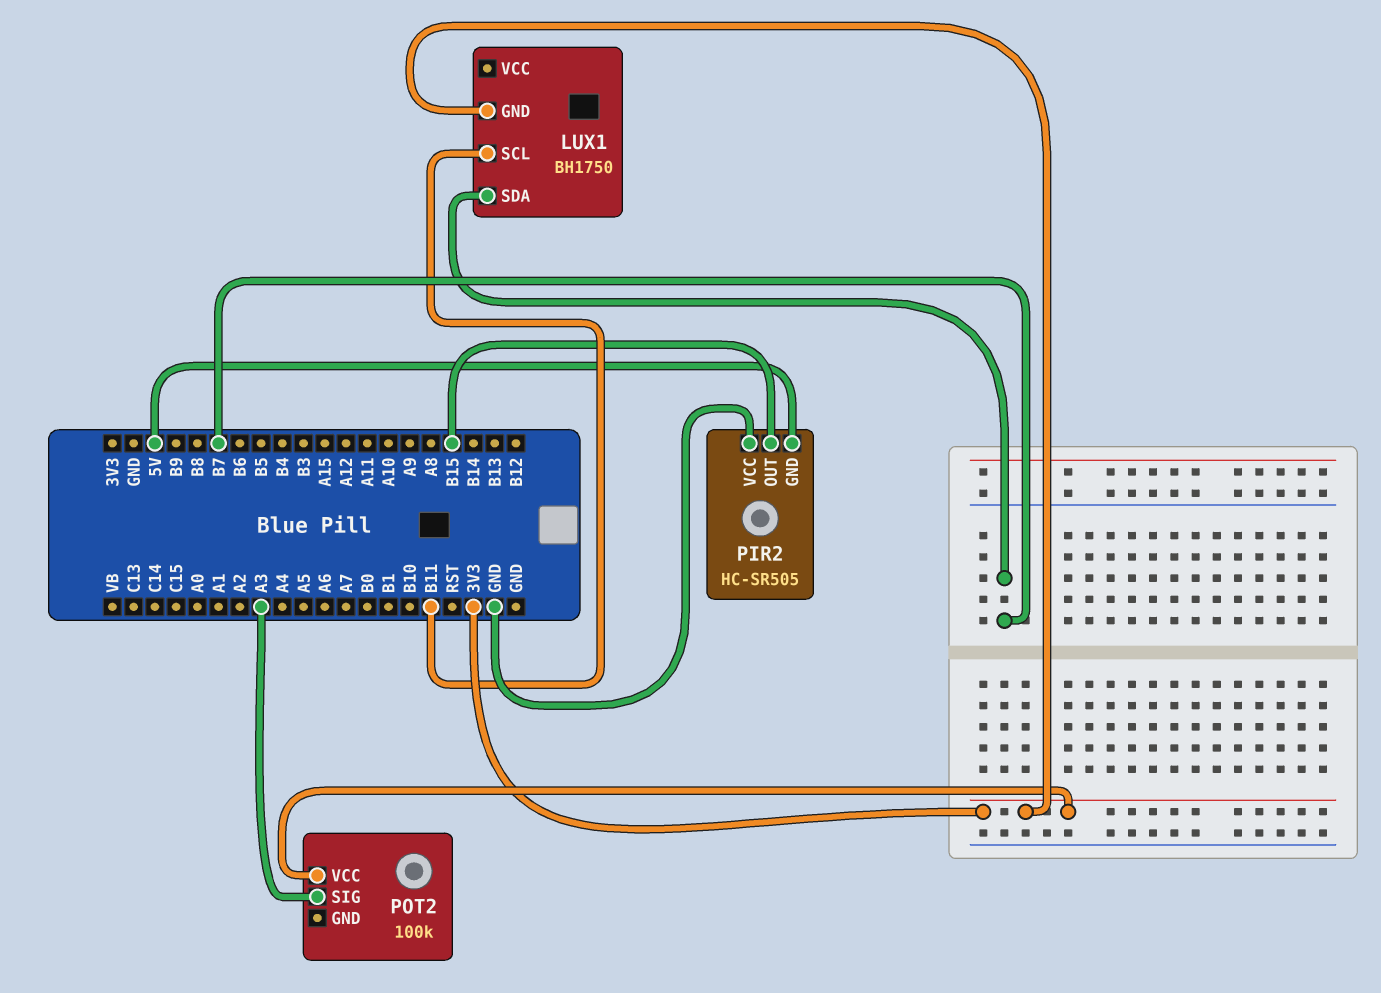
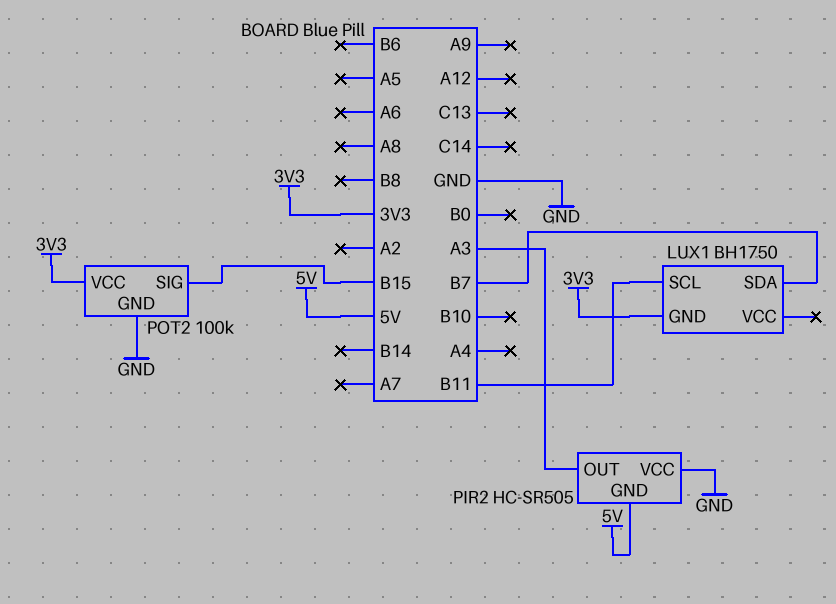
PIR2 pin OUT: B15 -> A3
POT2 pin GND: none -> GND
POT2 pin SIG: A3 -> B15

